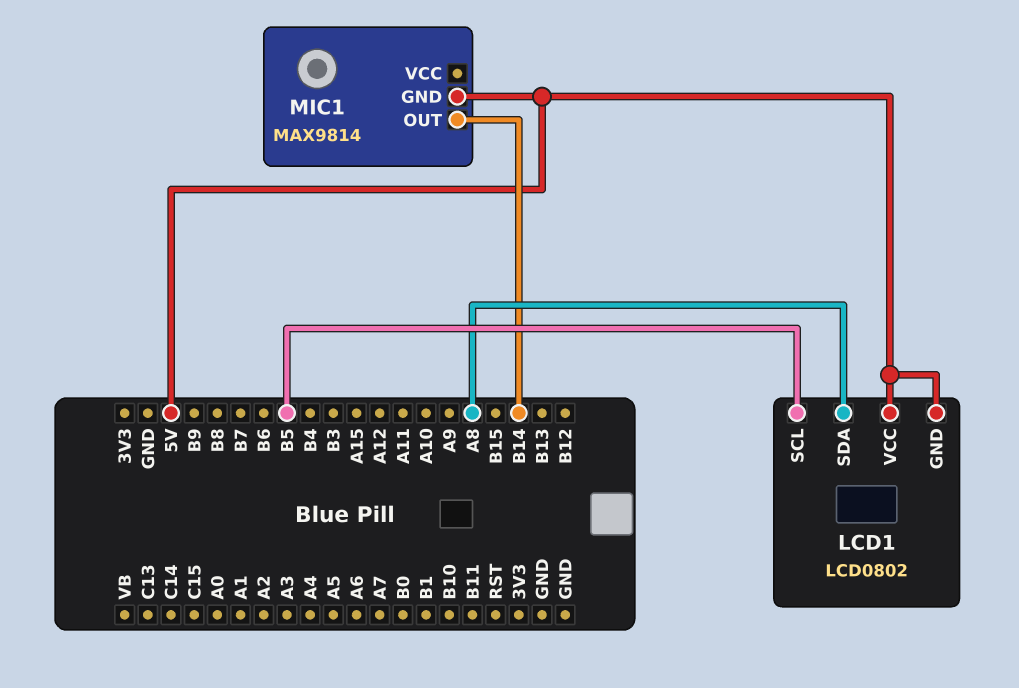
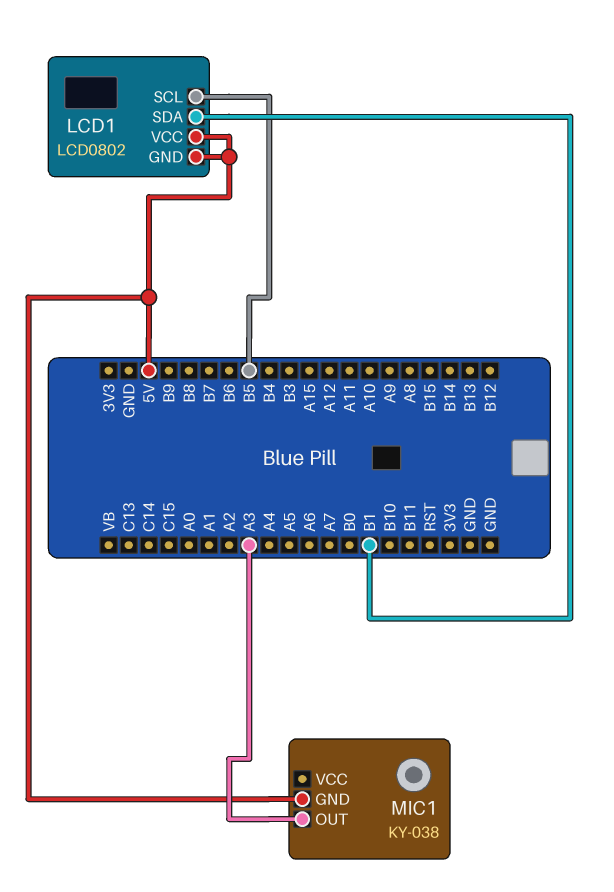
LCD1 pin SDA: A8 -> B1
MIC1: MAX9814 -> KY-038
MIC1 pin OUT: B14 -> A3

